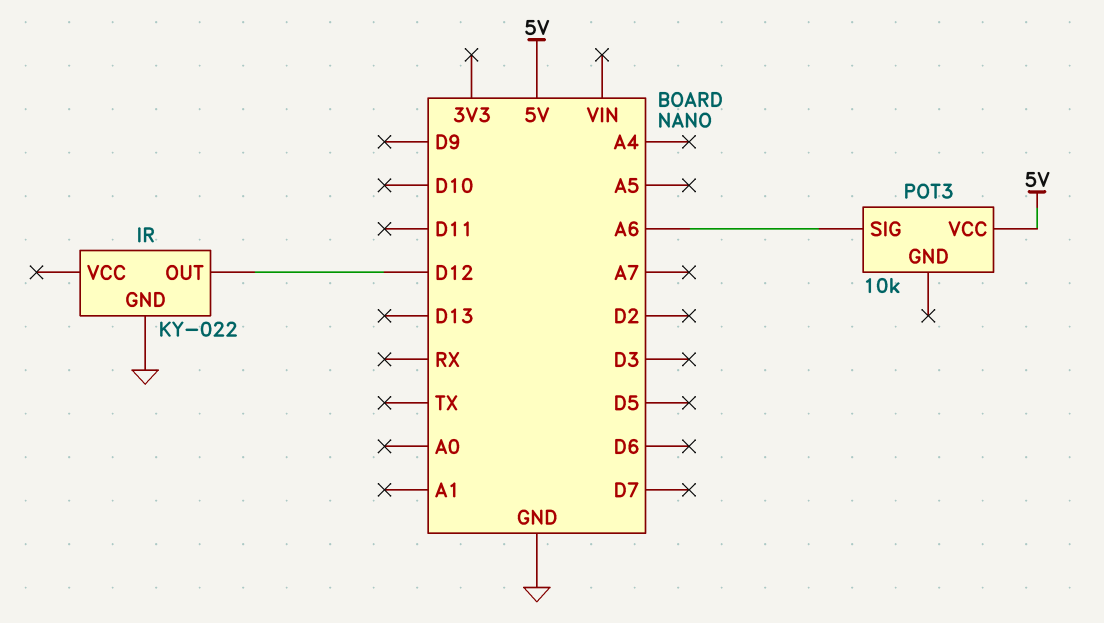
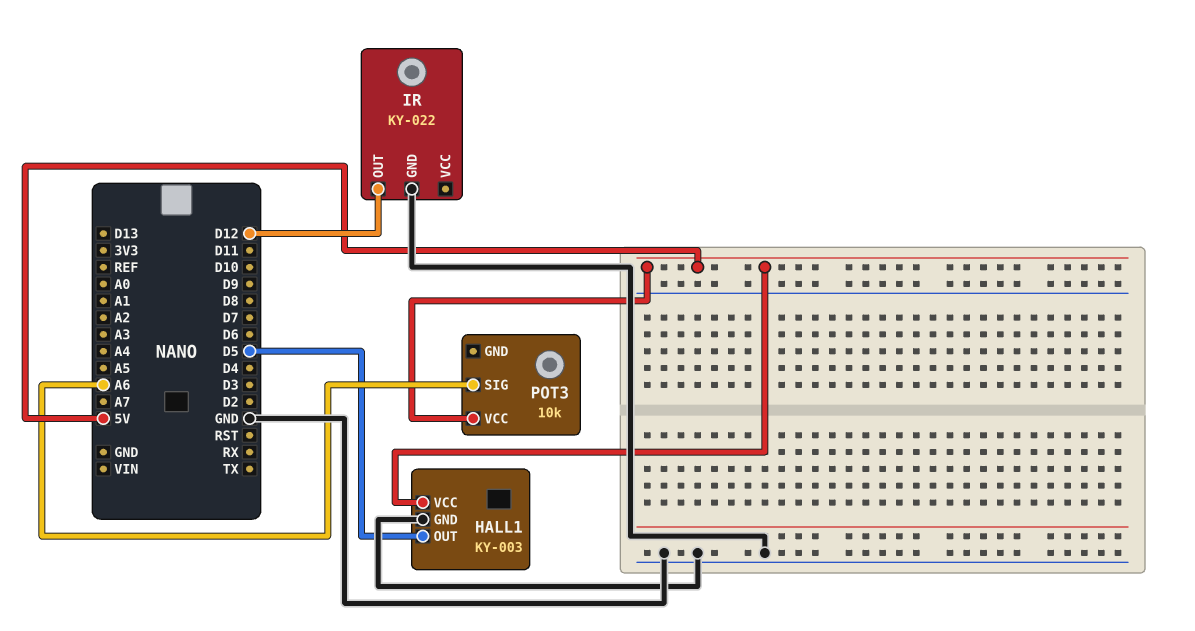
HALL1: none -> KY-003
HALL1 pin GND: none -> GND
HALL1 pin OUT: none -> D5
HALL1 pin VCC: none -> 5V

